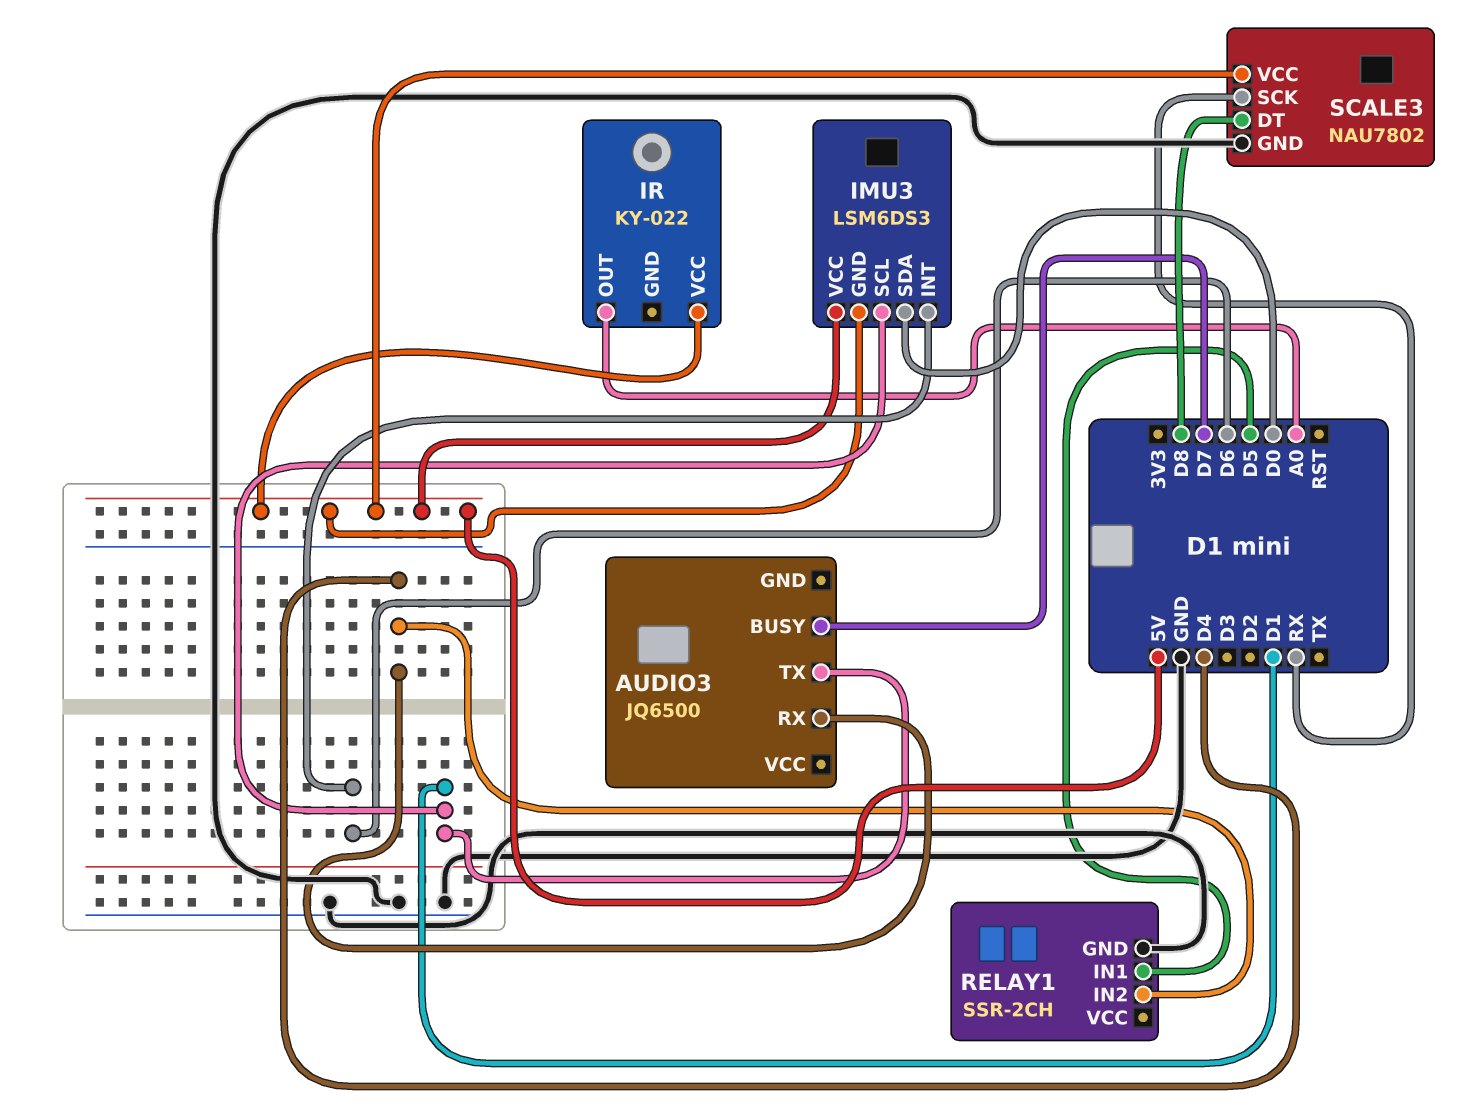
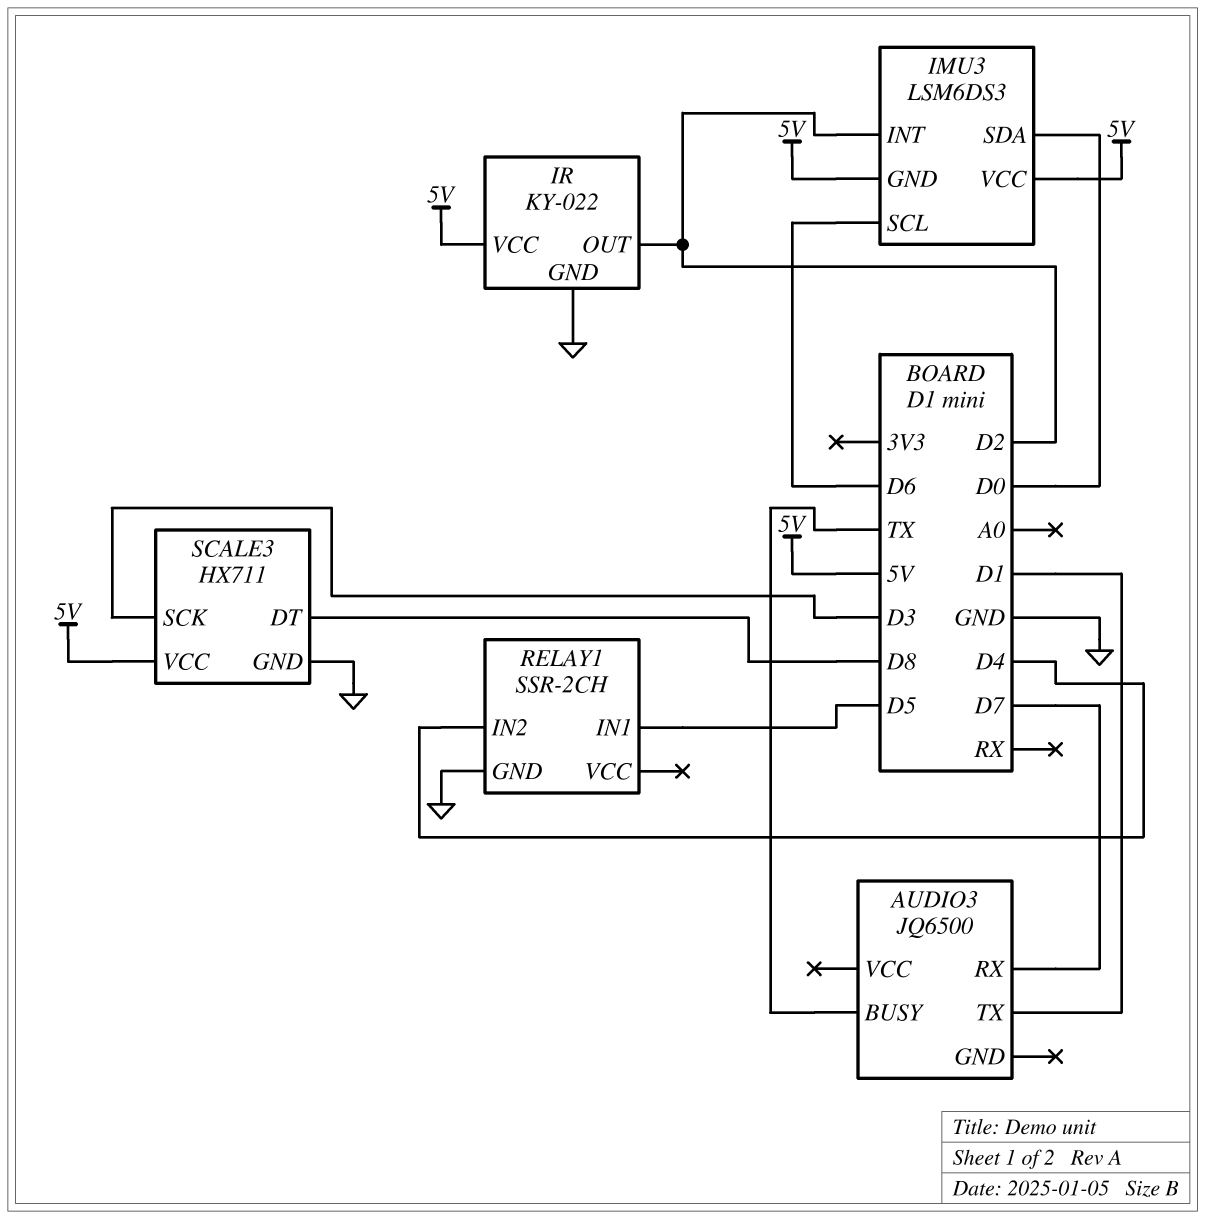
AUDIO3 pin BUSY: D7 -> TX
AUDIO3 pin RX: D4 -> D7
IMU3 pin INT: D6 -> D2
IMU3 pin SCL: D1 -> D6
IR pin GND: none -> GND
IR pin OUT: A0 -> D2
SCALE3: NAU7802 -> HX711
SCALE3 pin SCK: RX -> D3

